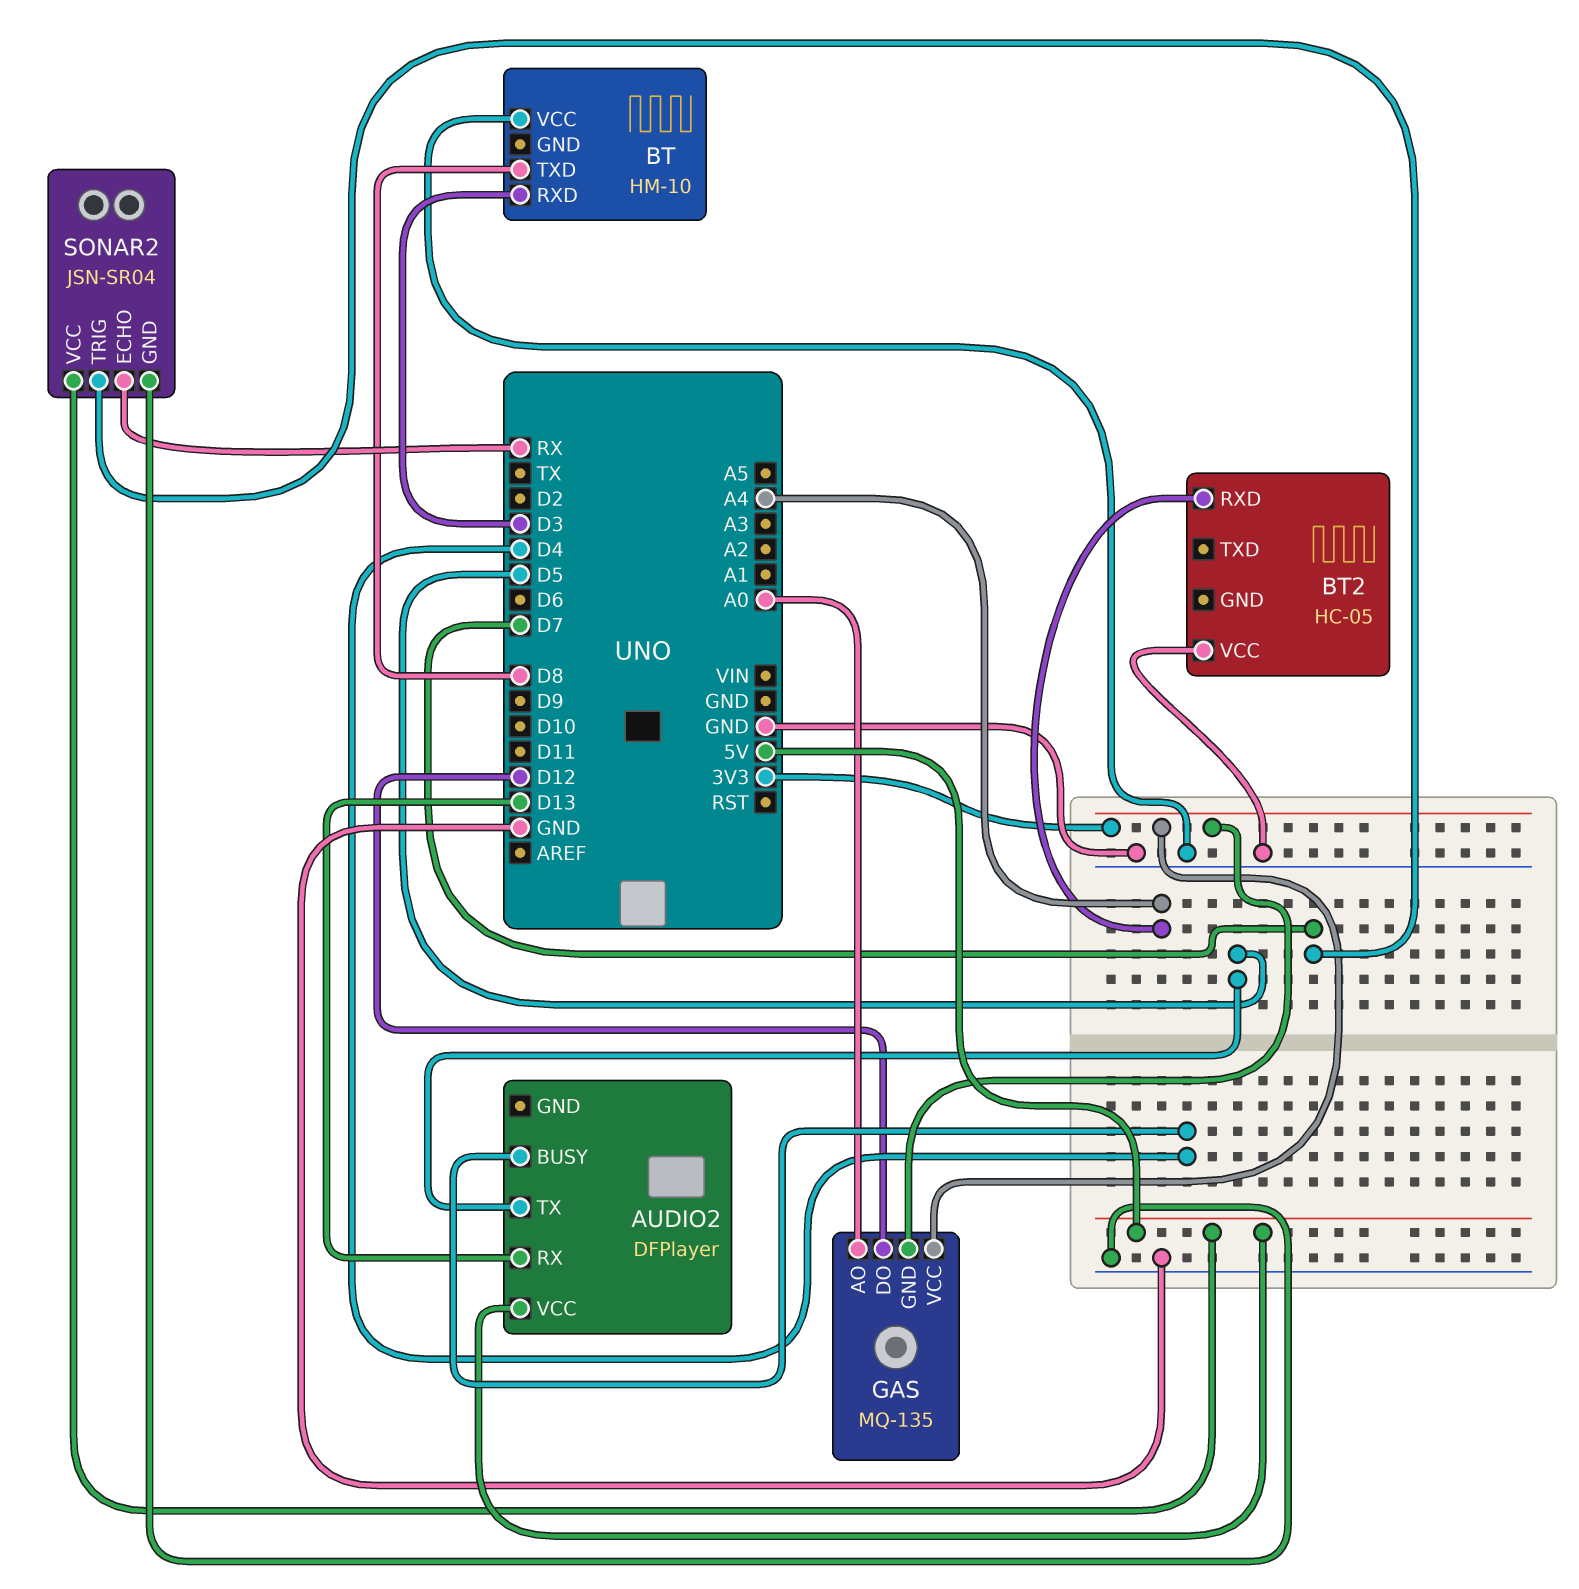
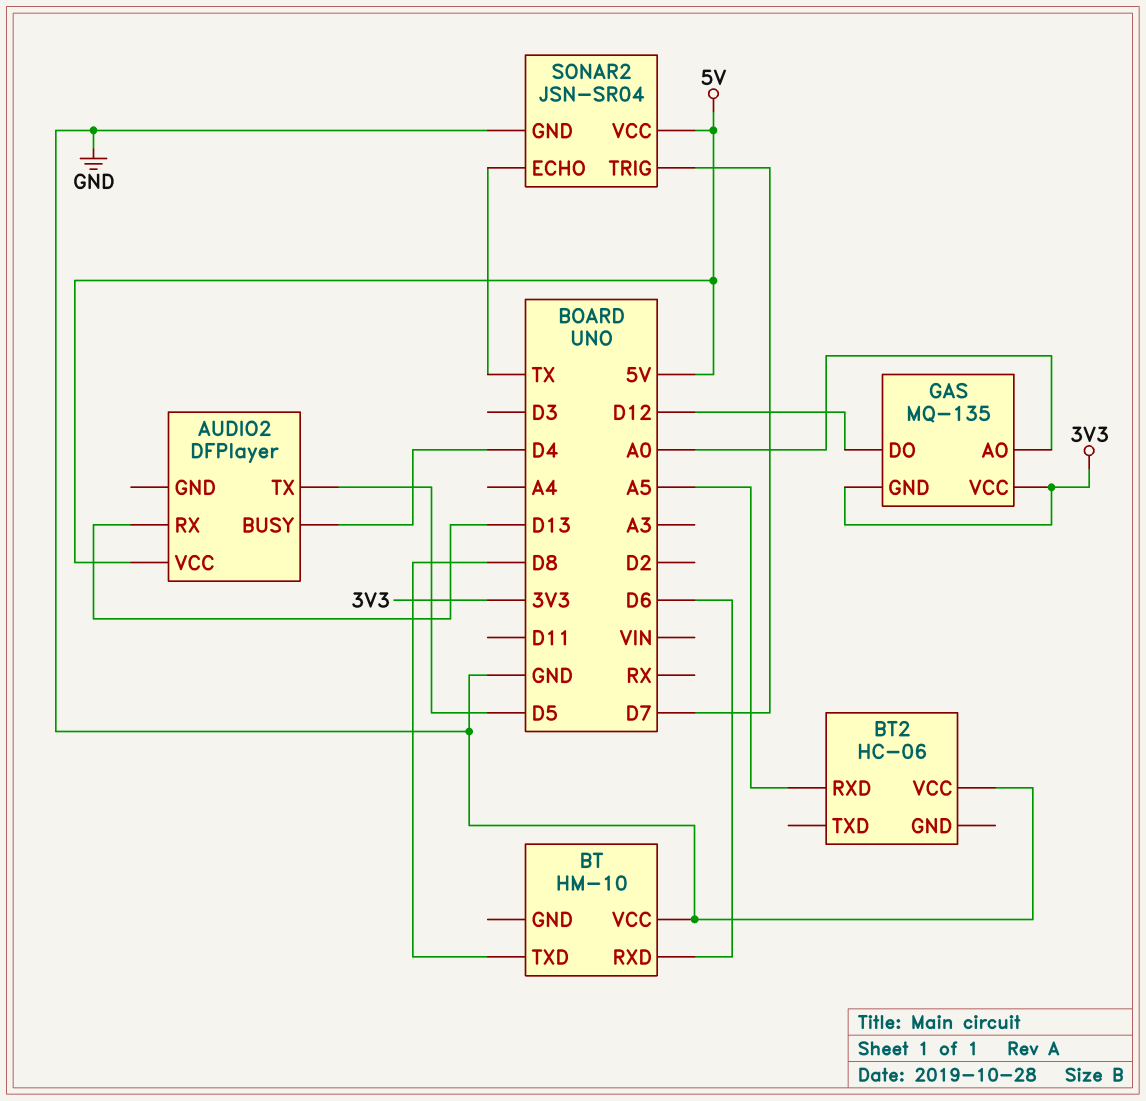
BT pin RXD: D3 -> D6
BT2: HC-05 -> HC-06
BT2 pin RXD: A4 -> A5
SONAR2 pin ECHO: RX -> TX

